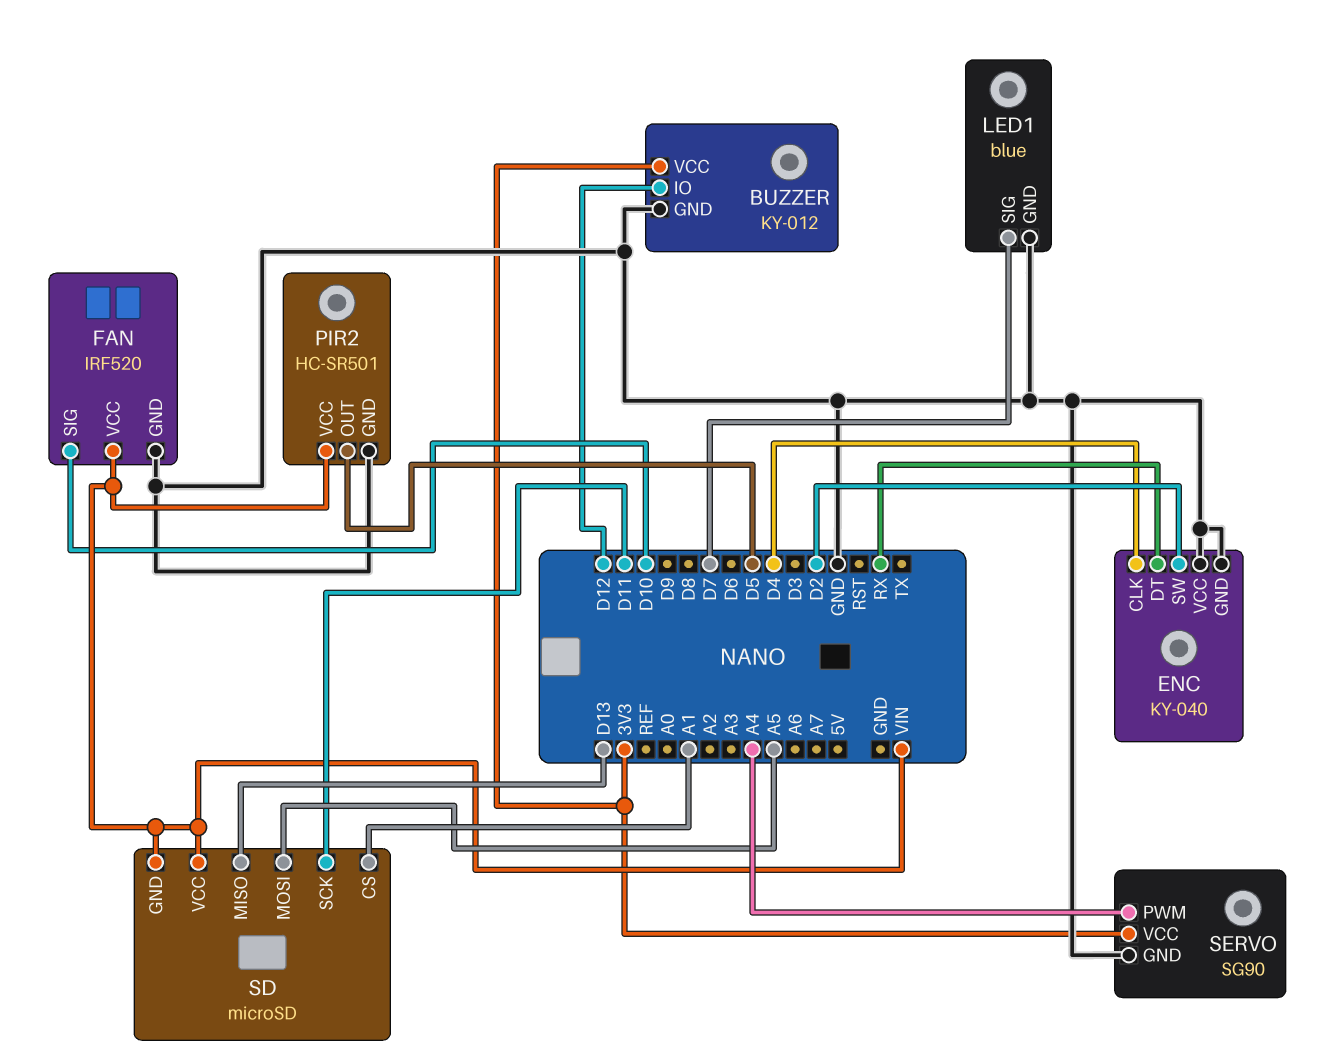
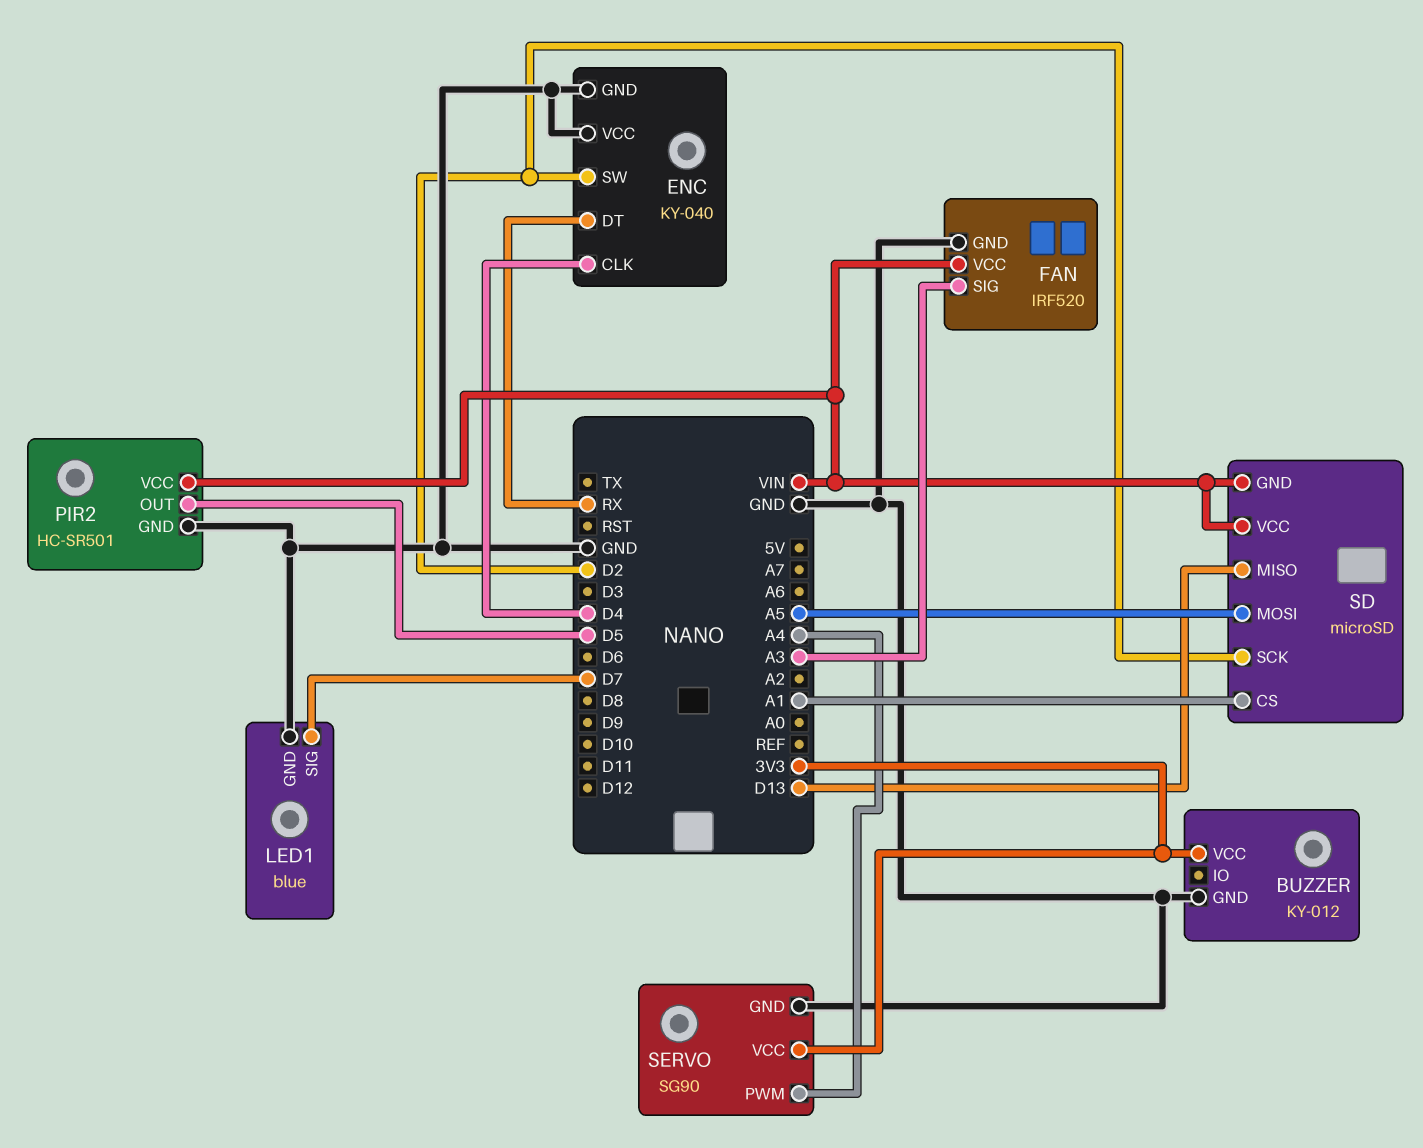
BUZZER pin IO: D12 -> none
FAN pin SIG: D10 -> A3
SD pin SCK: D11 -> D2

